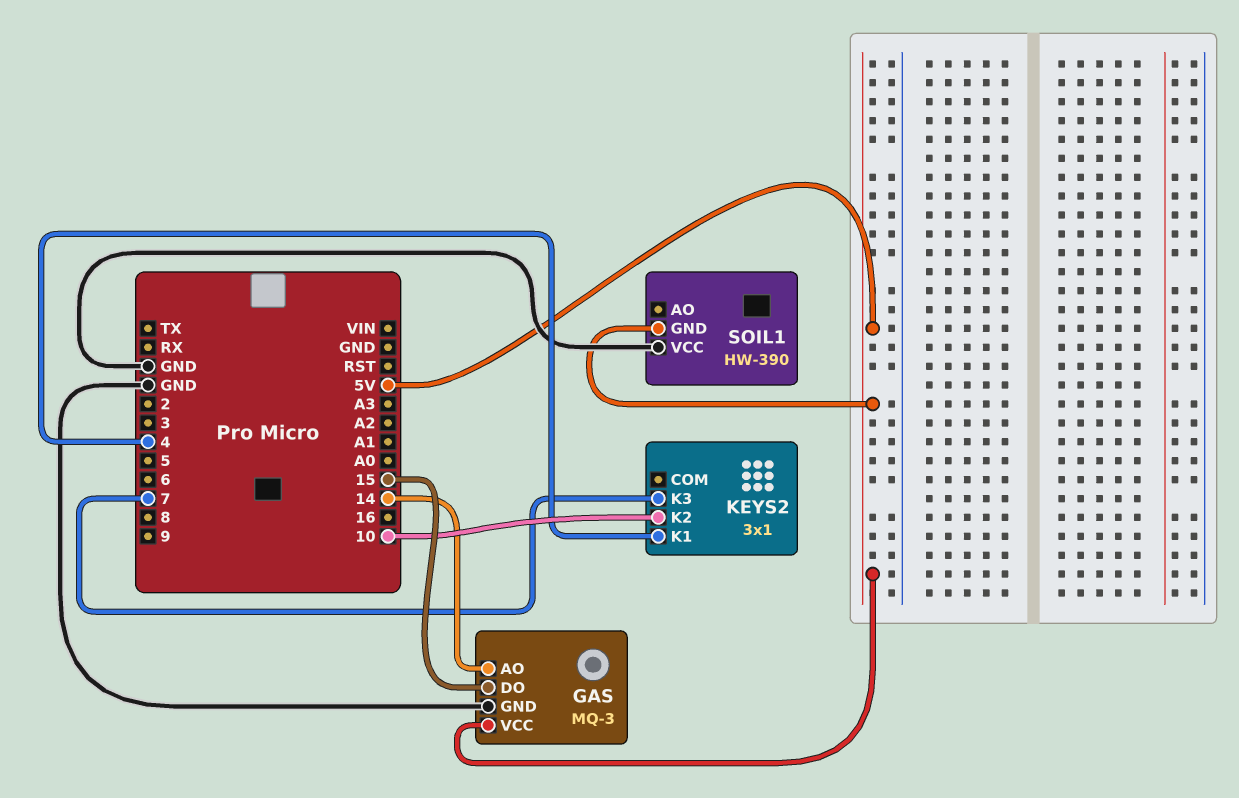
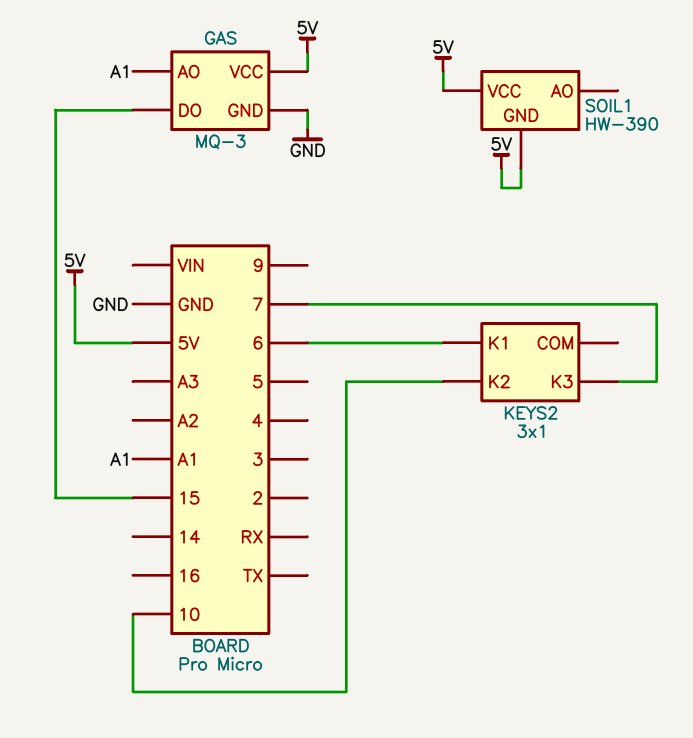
GAS pin AO: 14 -> A1
KEYS2 pin K1: 4 -> 6
SOIL1 pin VCC: GND -> 5V

